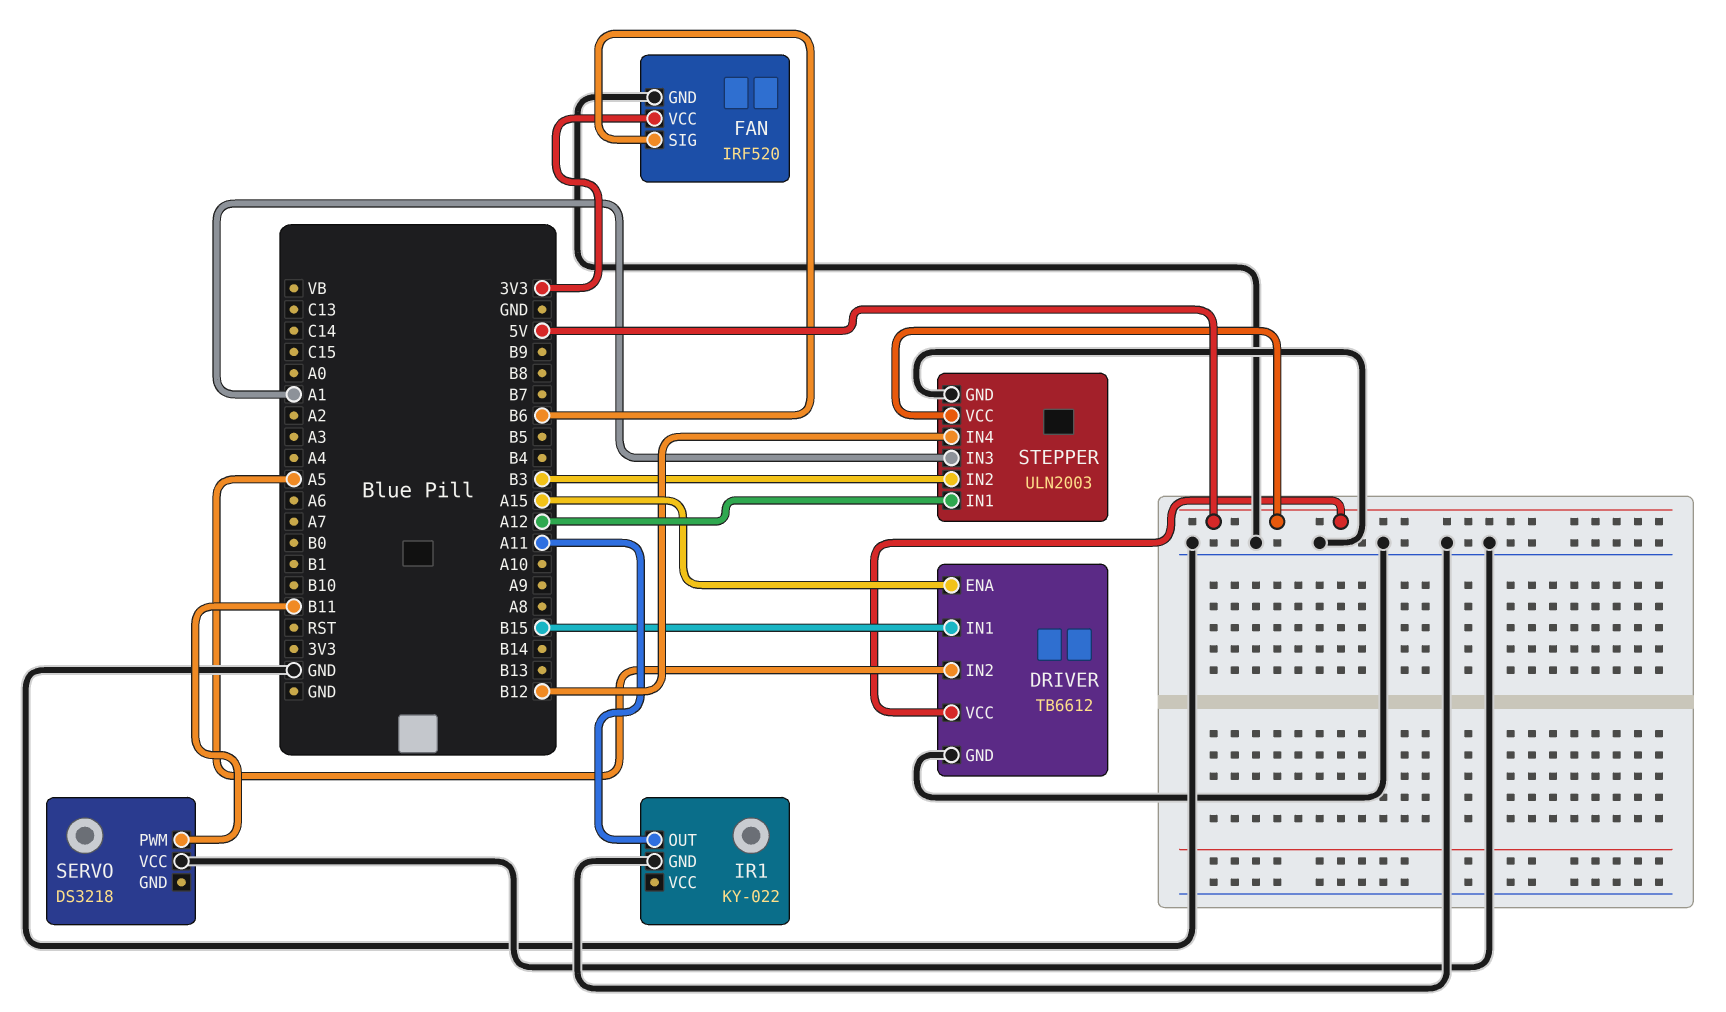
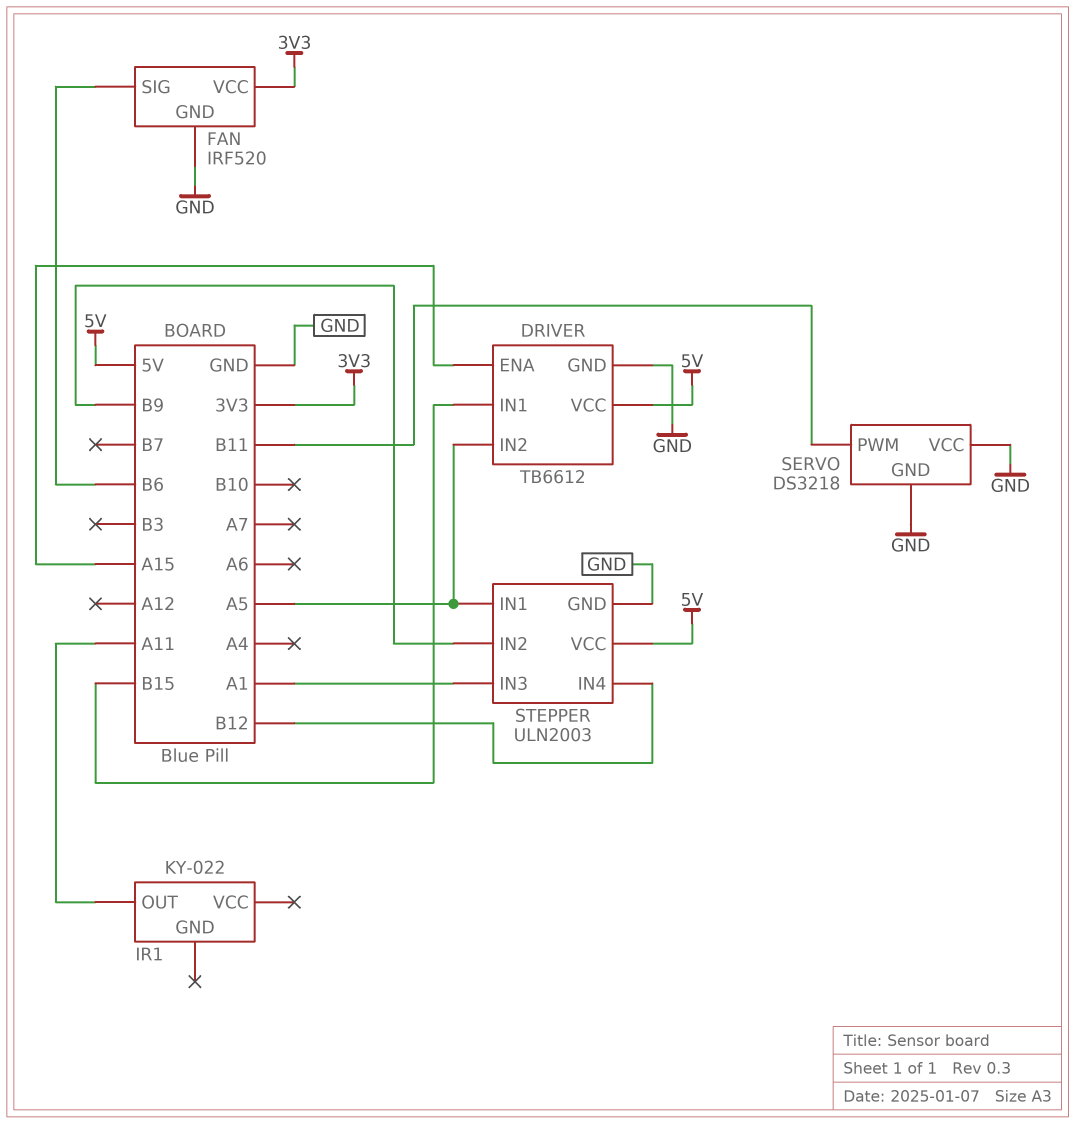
IR1 pin GND: GND -> none
SERVO pin GND: none -> GND
STEPPER pin IN1: A12 -> A5
STEPPER pin IN2: B3 -> B9

